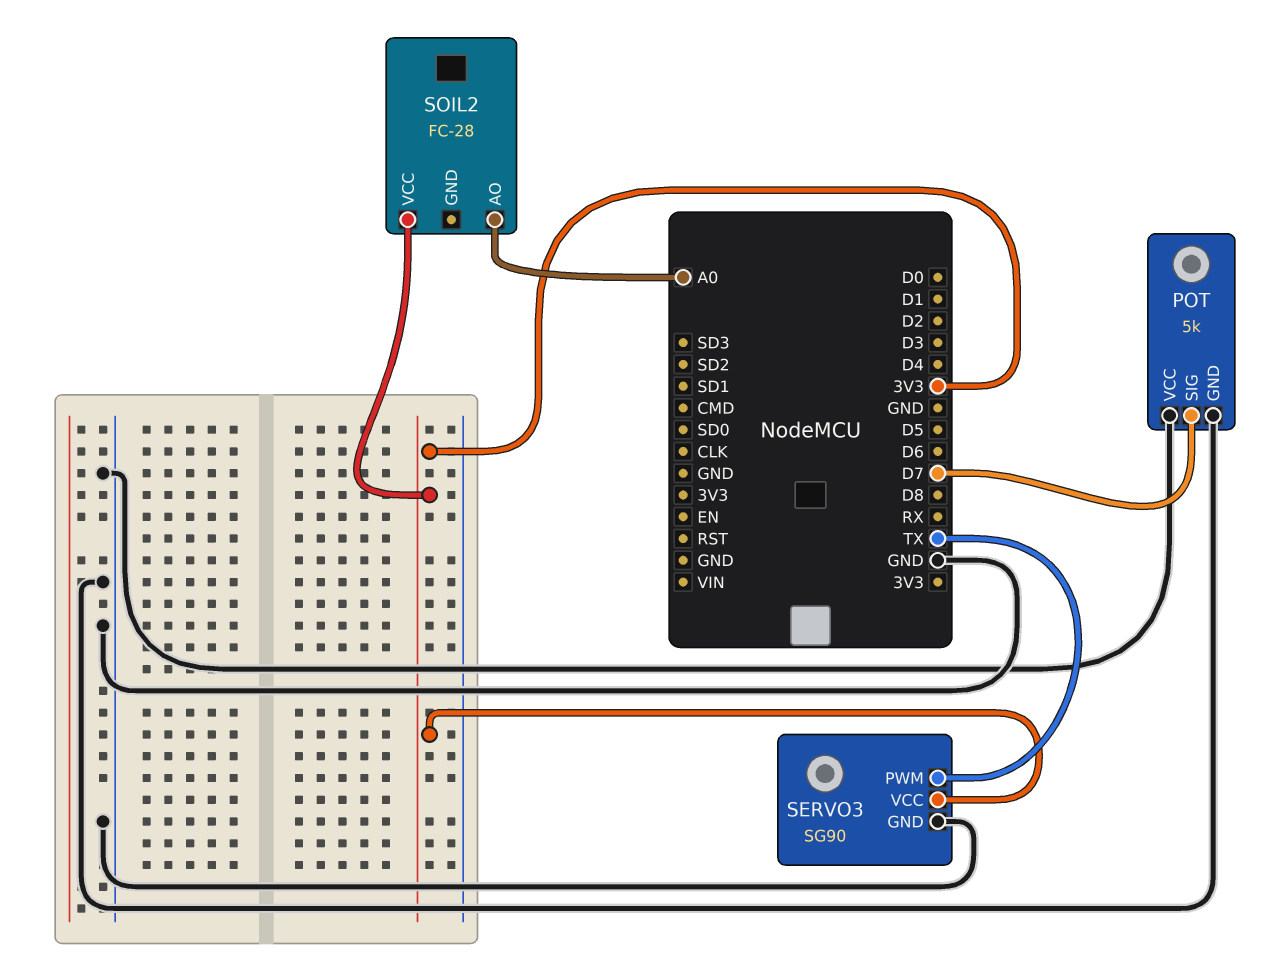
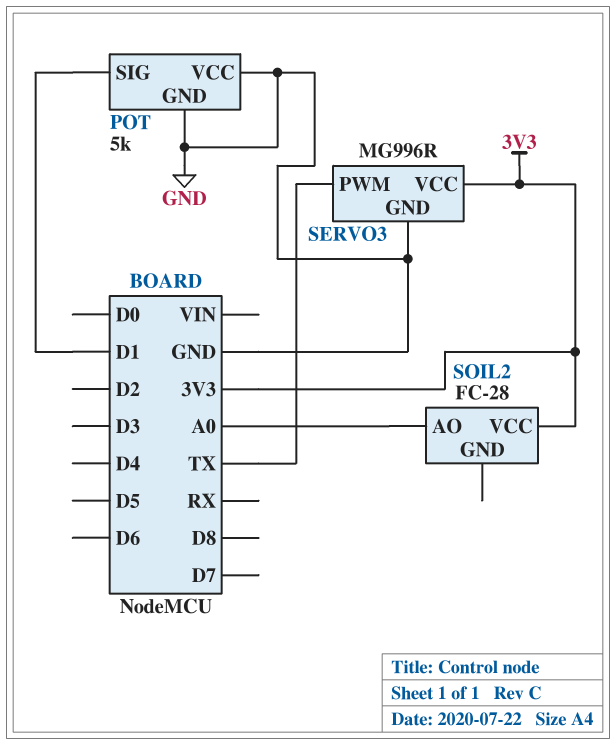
POT pin SIG: D7 -> D1
SERVO3: SG90 -> MG996R

